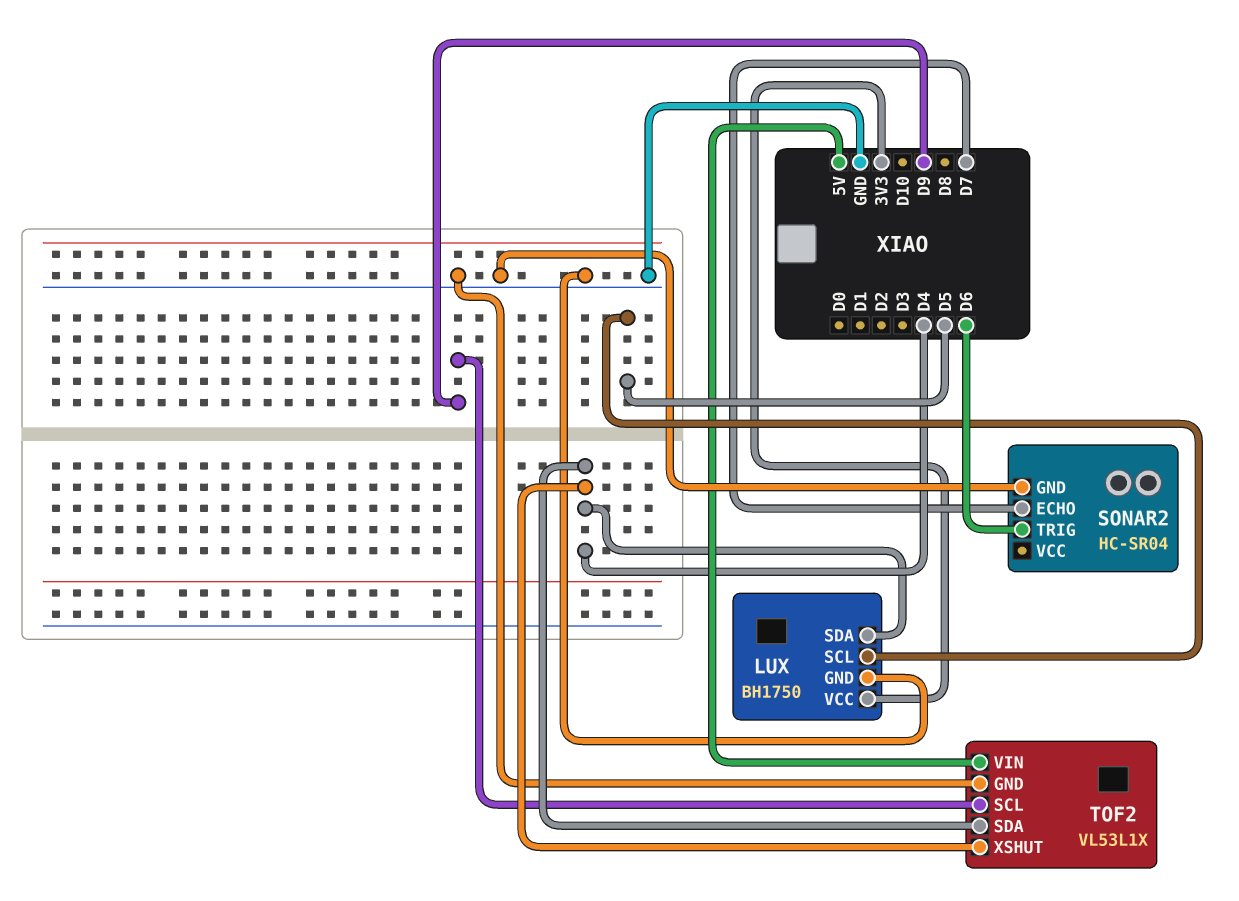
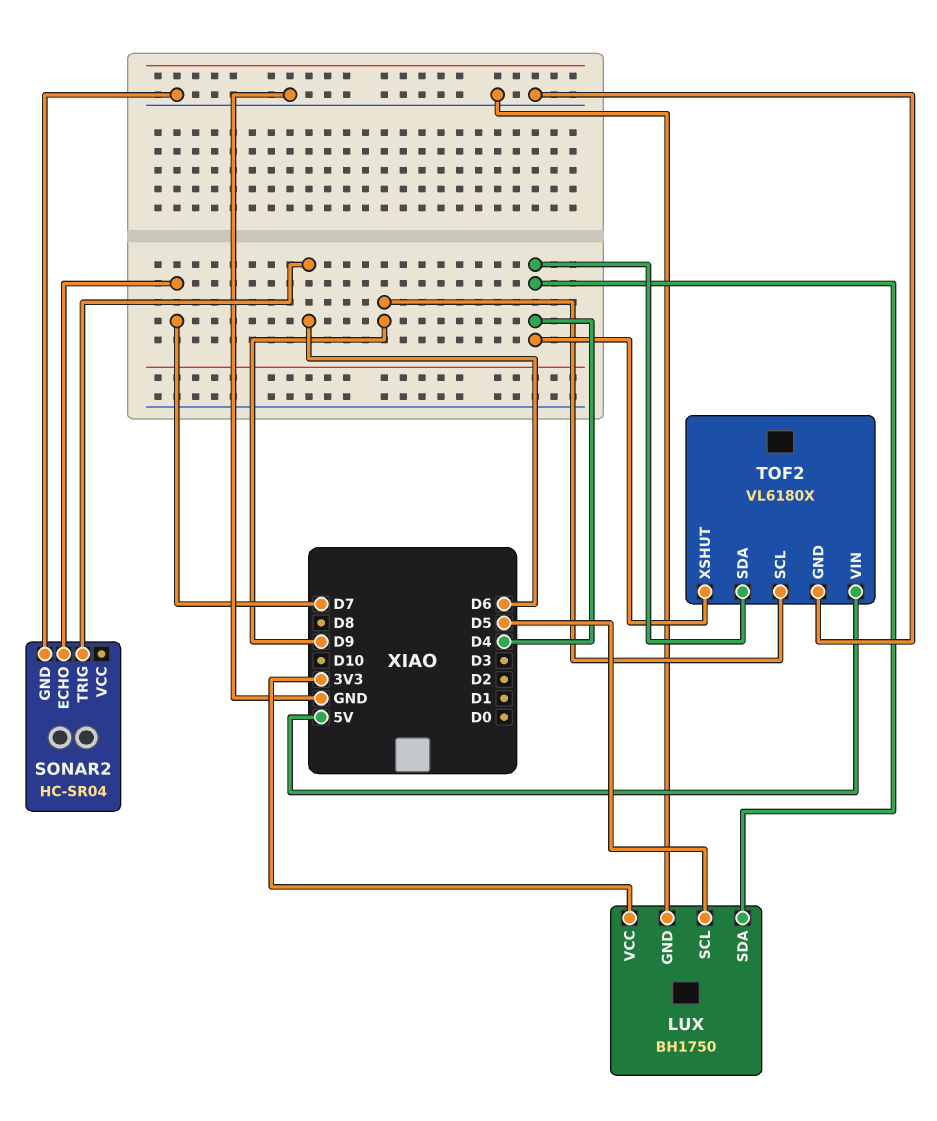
TOF2: VL53L1X -> VL6180X

